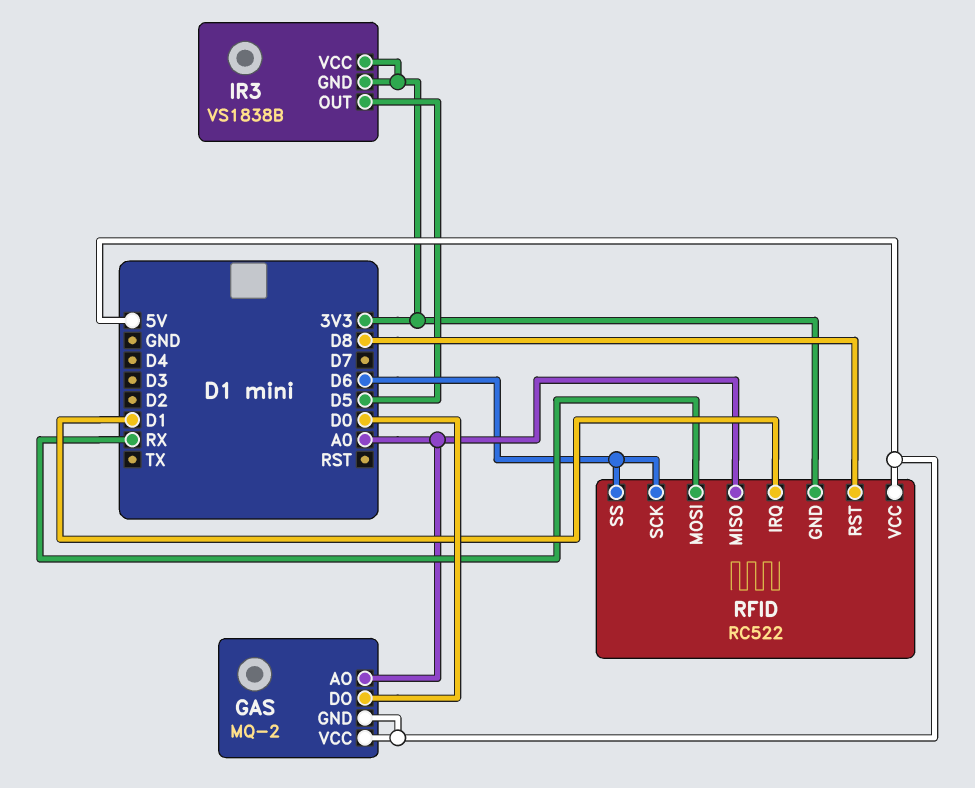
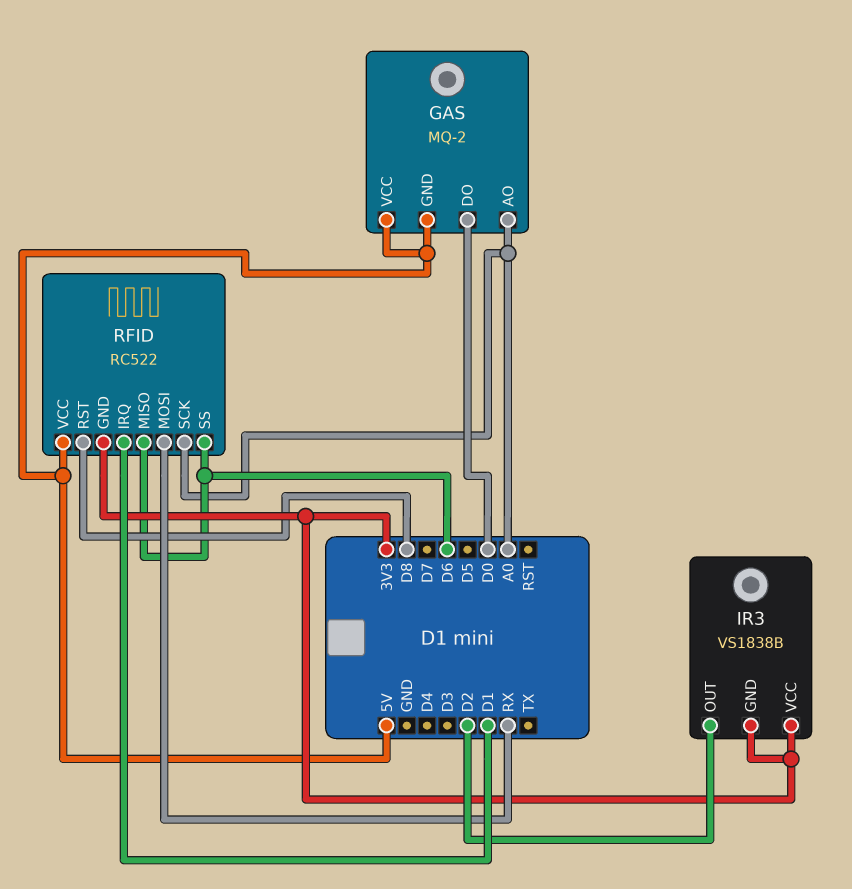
IR3 pin OUT: D5 -> D2
RFID pin MISO: A0 -> D6
RFID pin SCK: D6 -> A0

